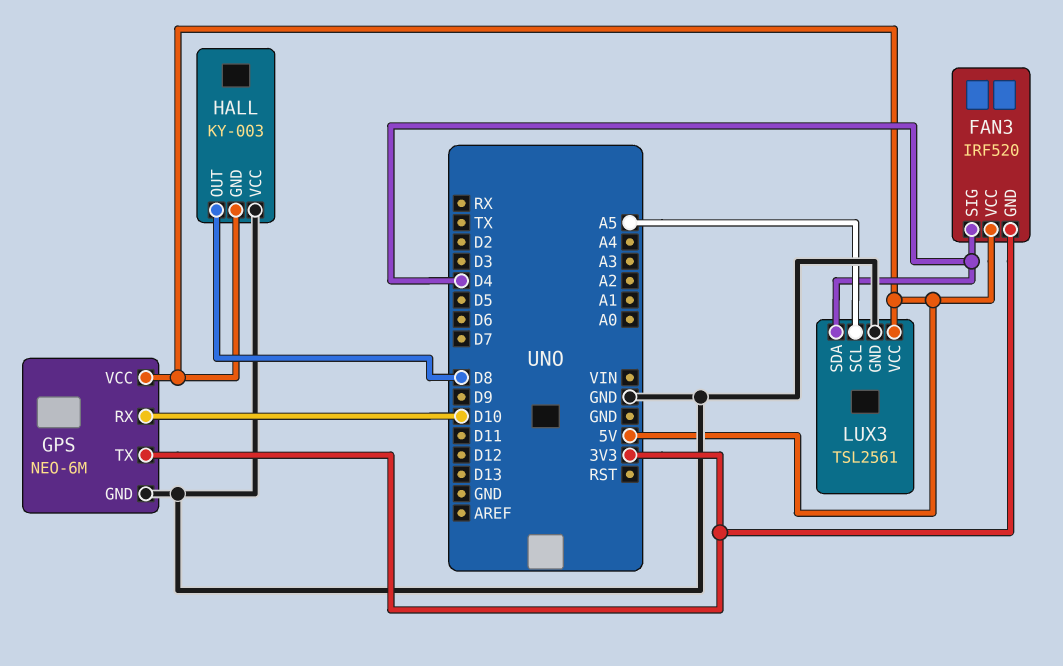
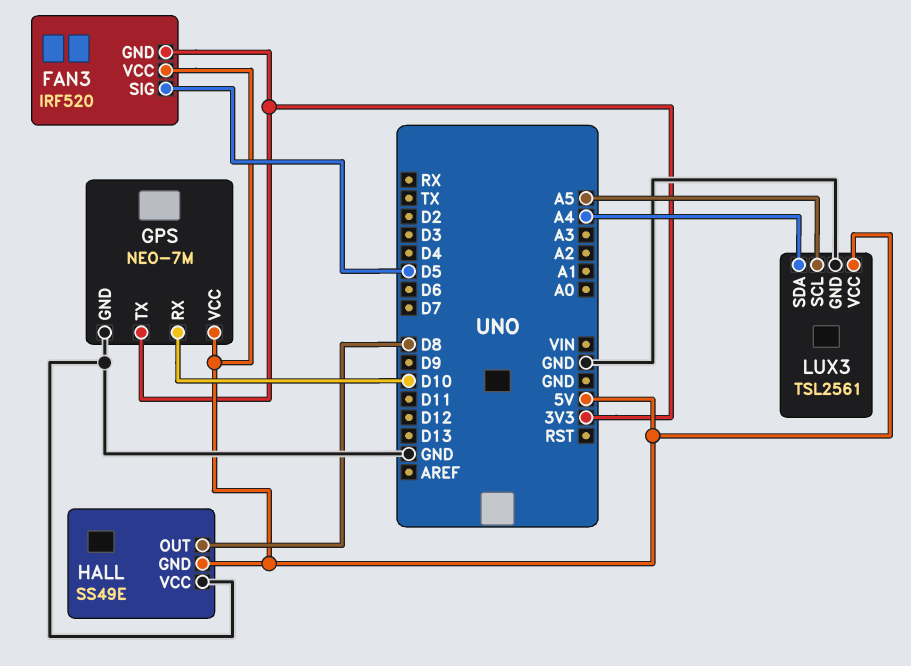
FAN3 pin SIG: D4 -> D5
GPS: NEO-6M -> NEO-7M
HALL: KY-003 -> SS49E
LUX3 pin SDA: D4 -> A4

